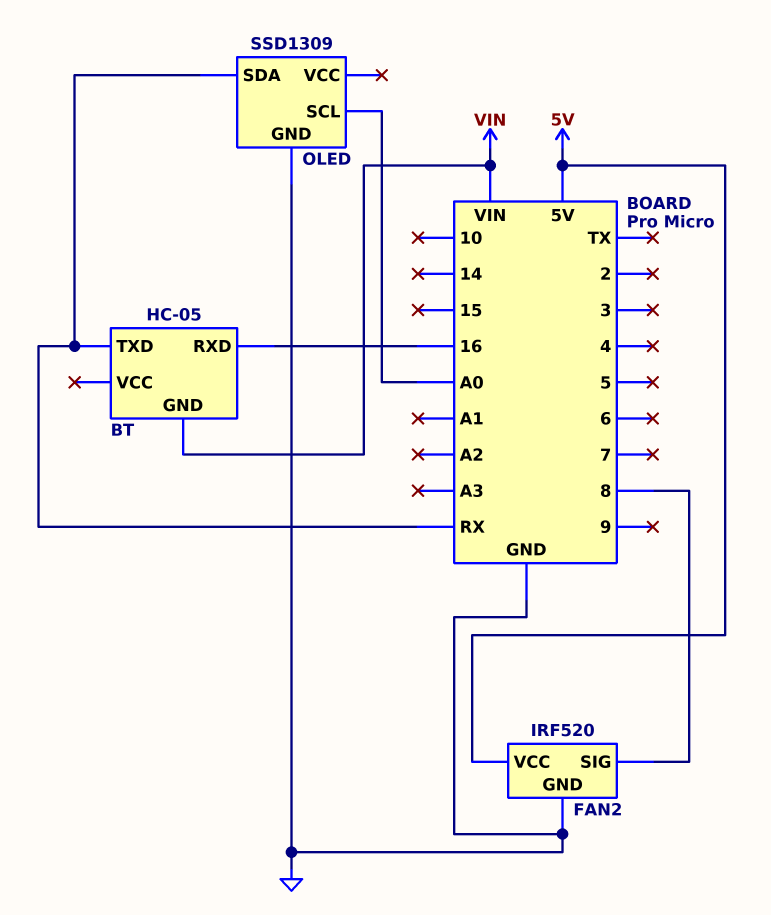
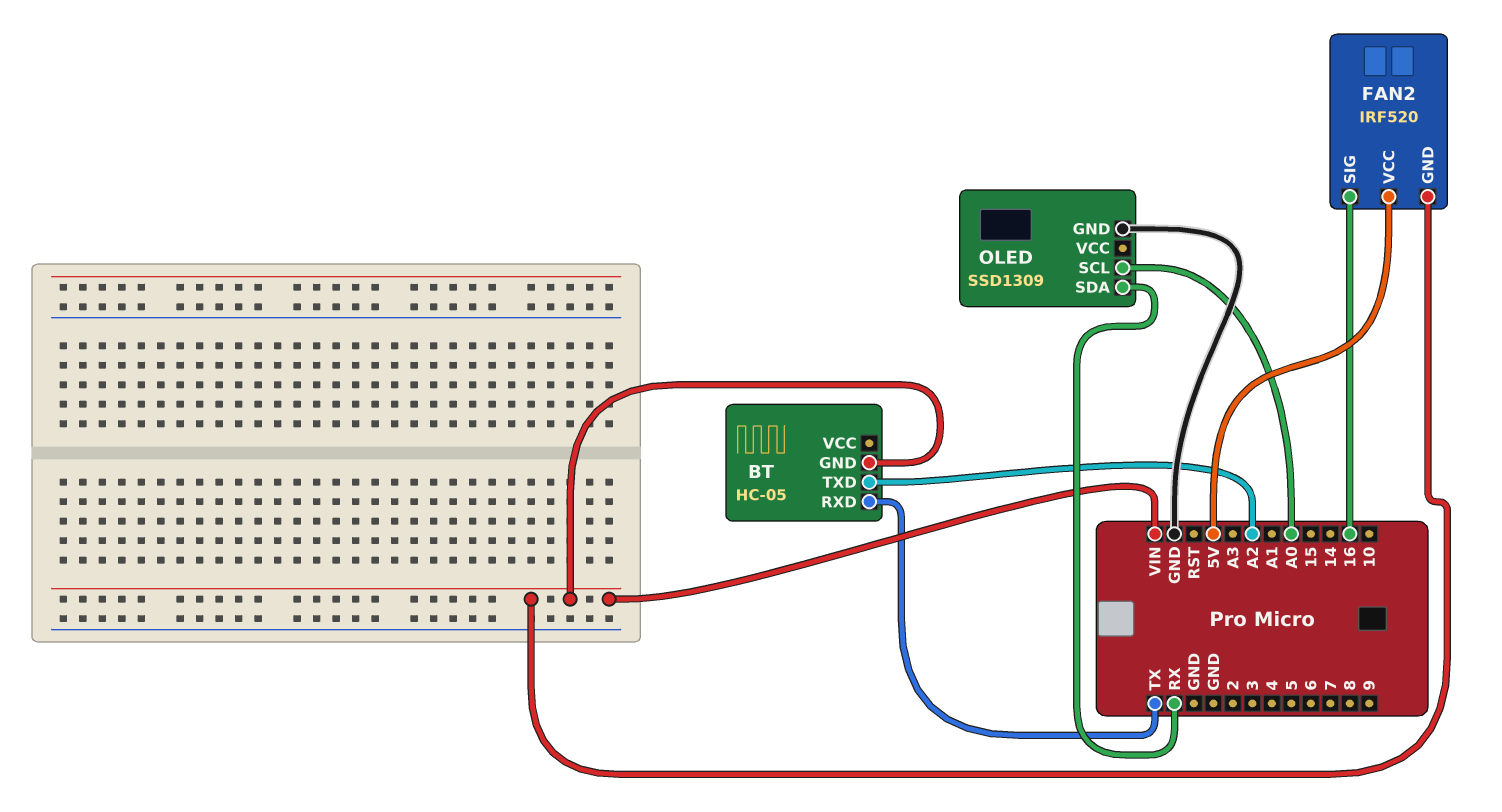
BT pin RXD: 16 -> TX
BT pin TXD: RX -> A2
FAN2 pin GND: GND -> VIN
FAN2 pin SIG: 8 -> 16

